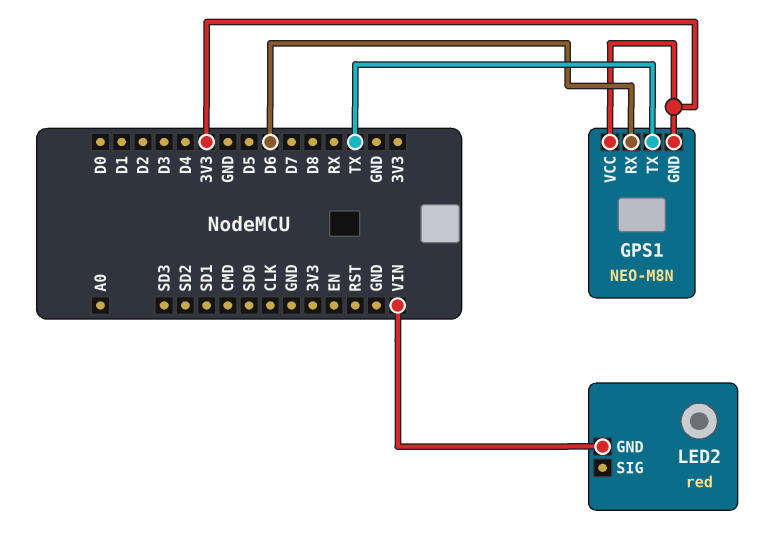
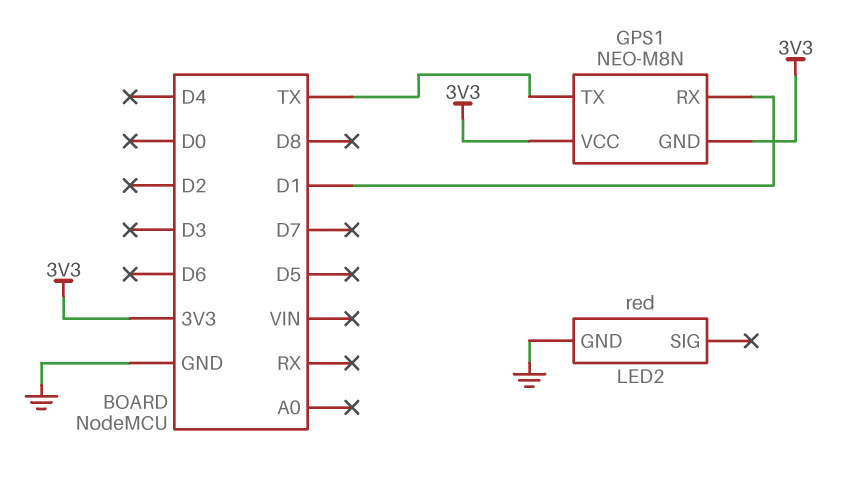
GPS1 pin RX: D6 -> D1
LED2 pin GND: VIN -> GND

